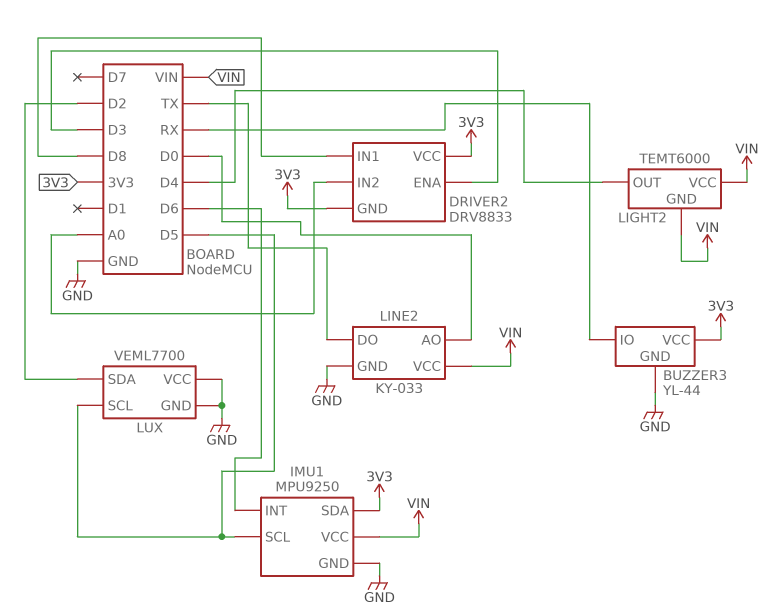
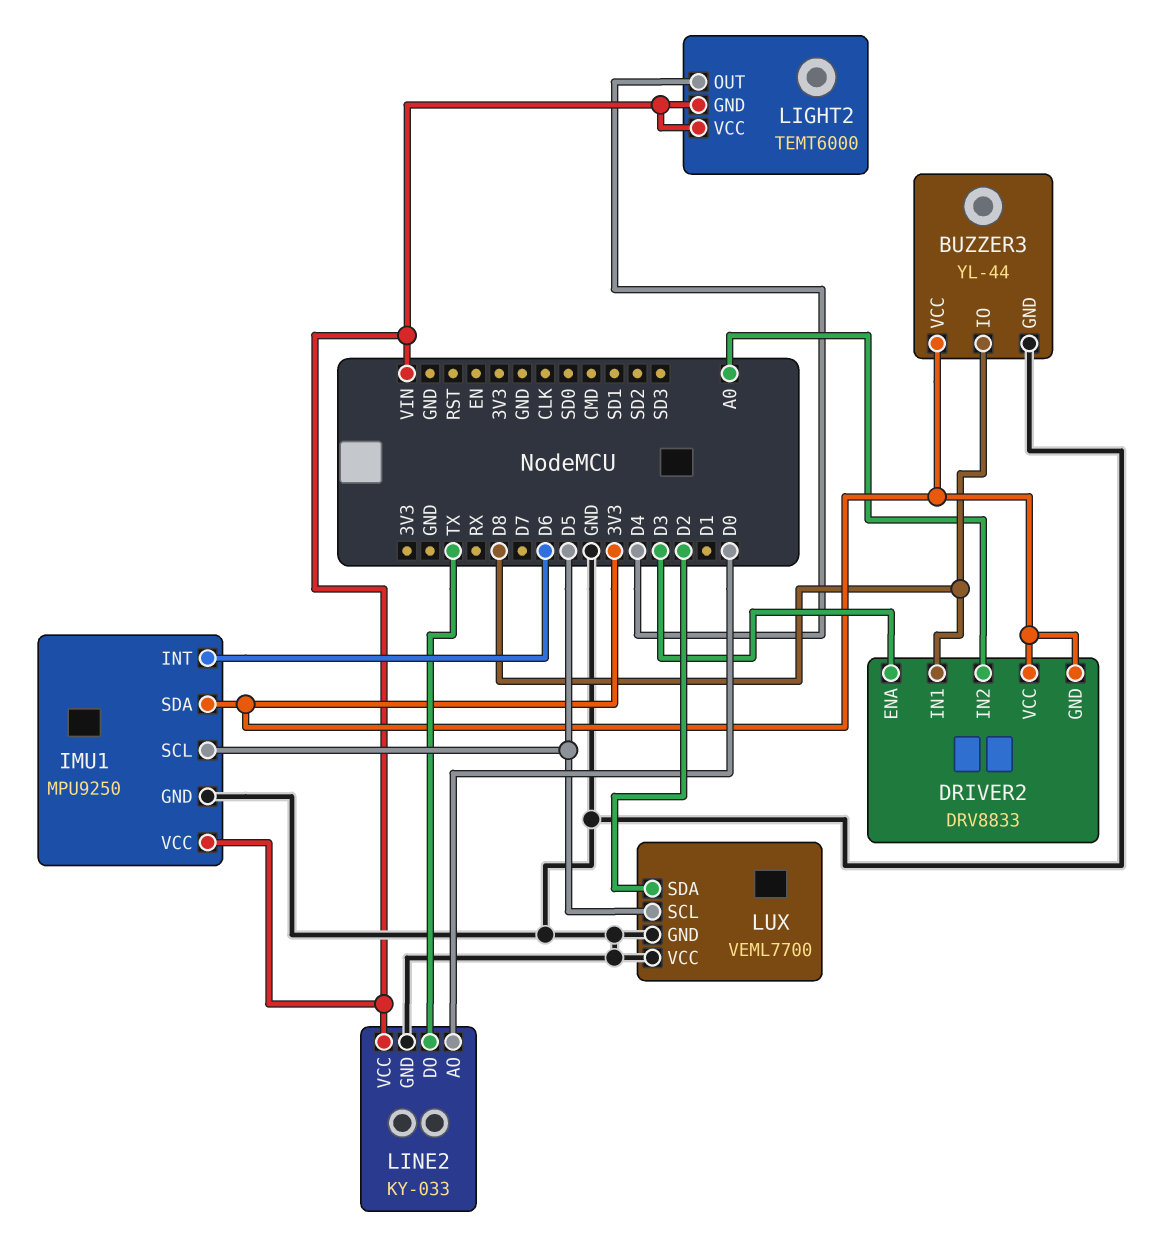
BUZZER3 pin IO: RX -> D8

